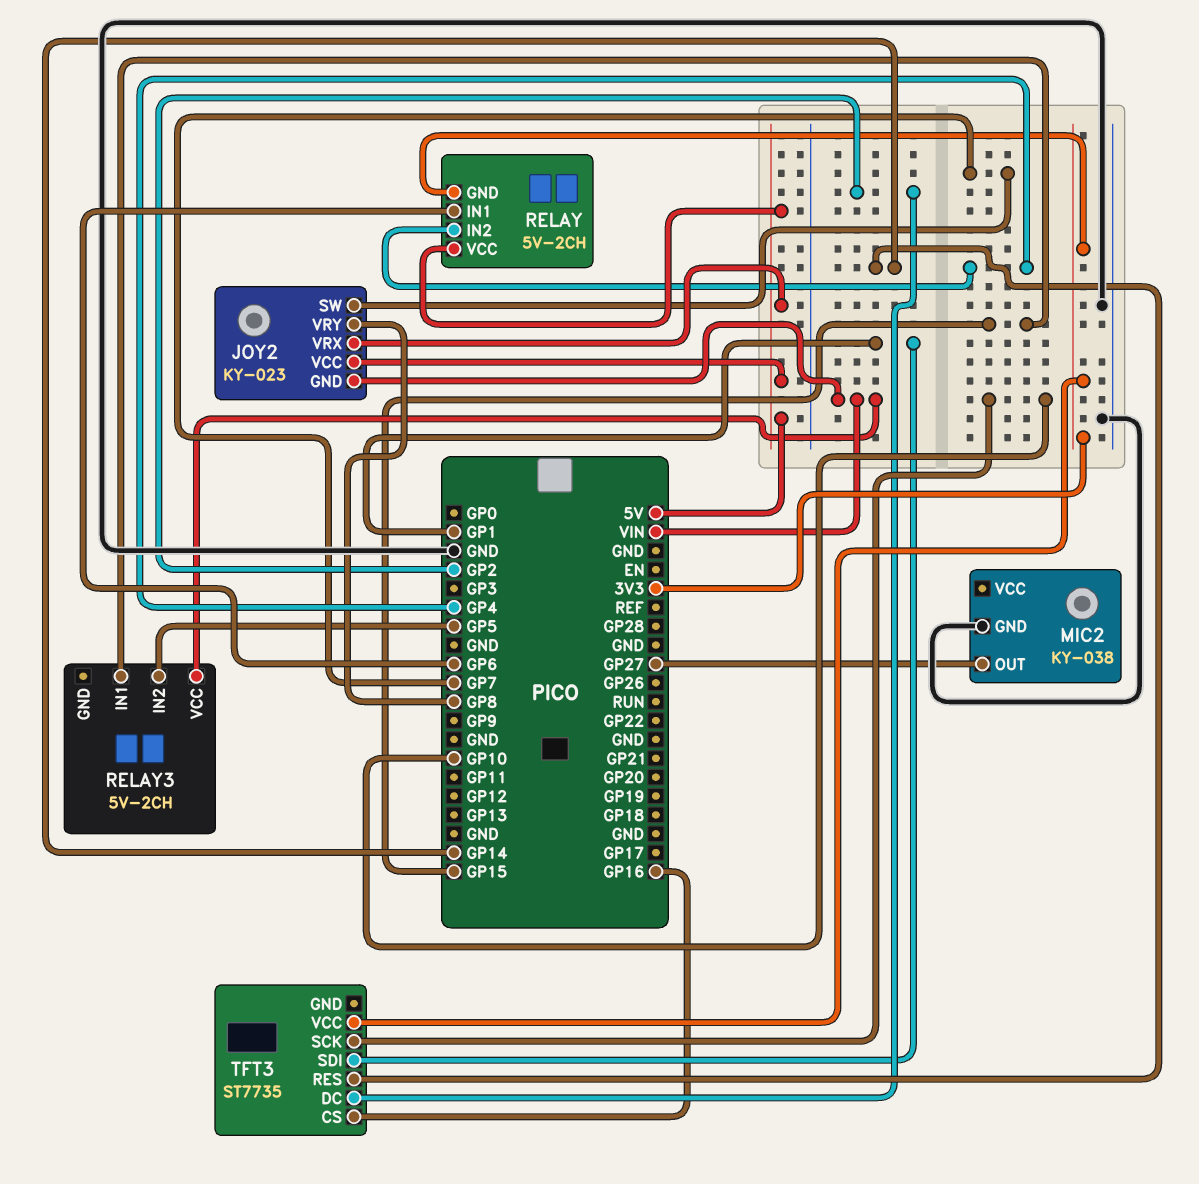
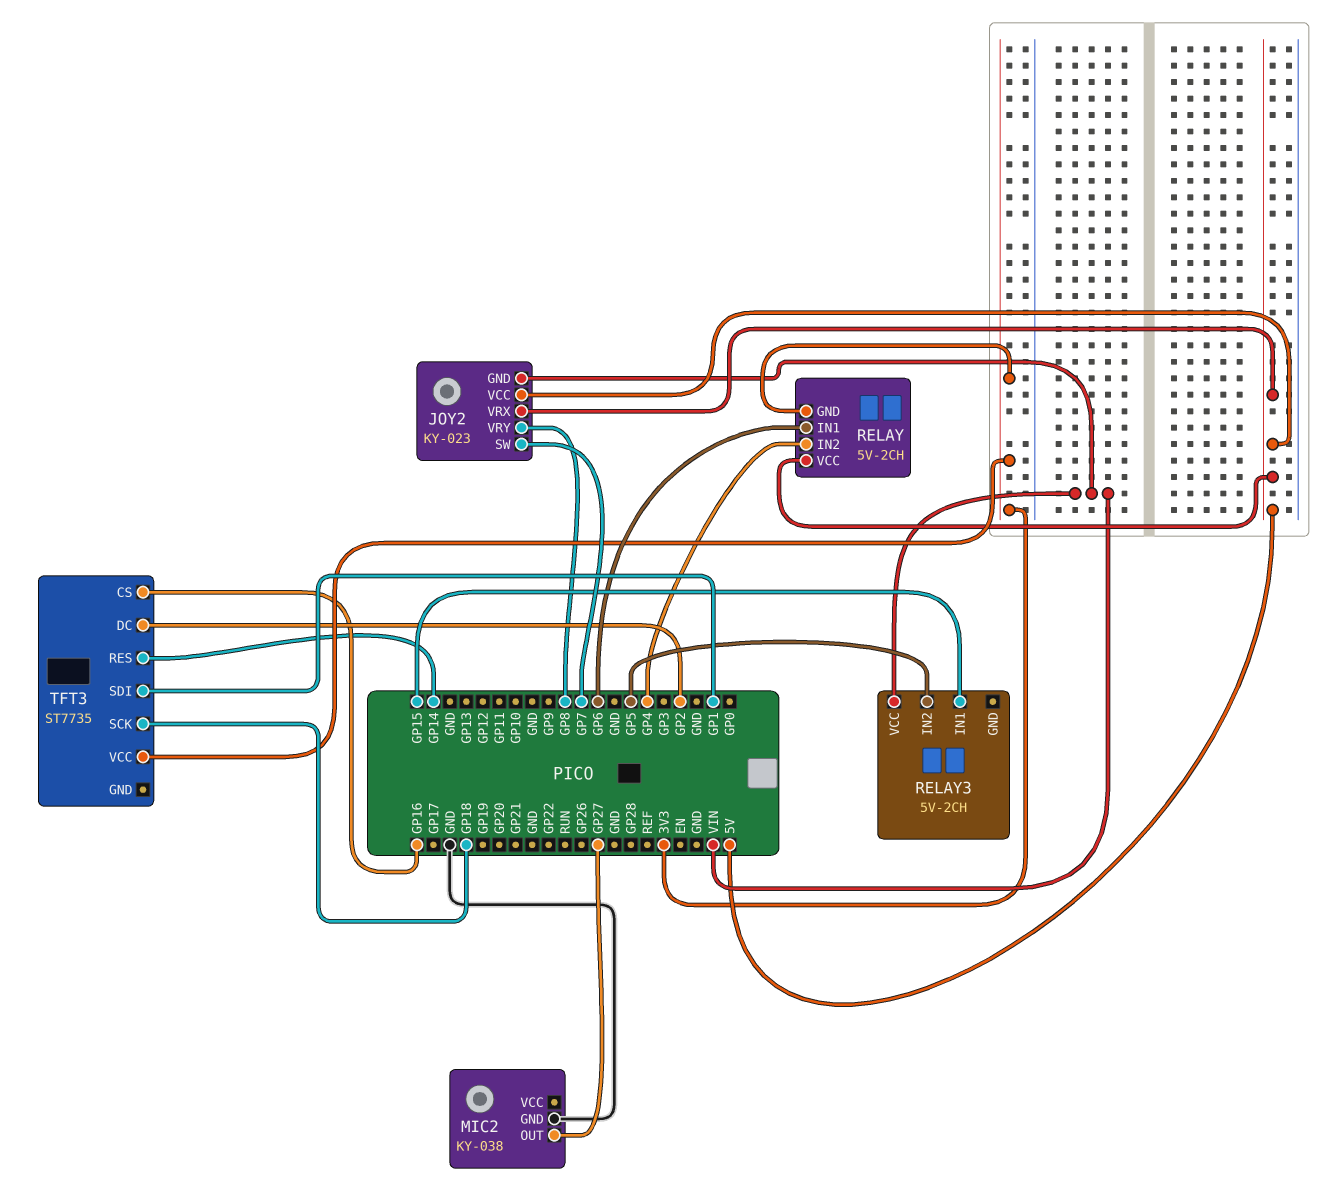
TFT3 pin SCK: GP10 -> GP18

